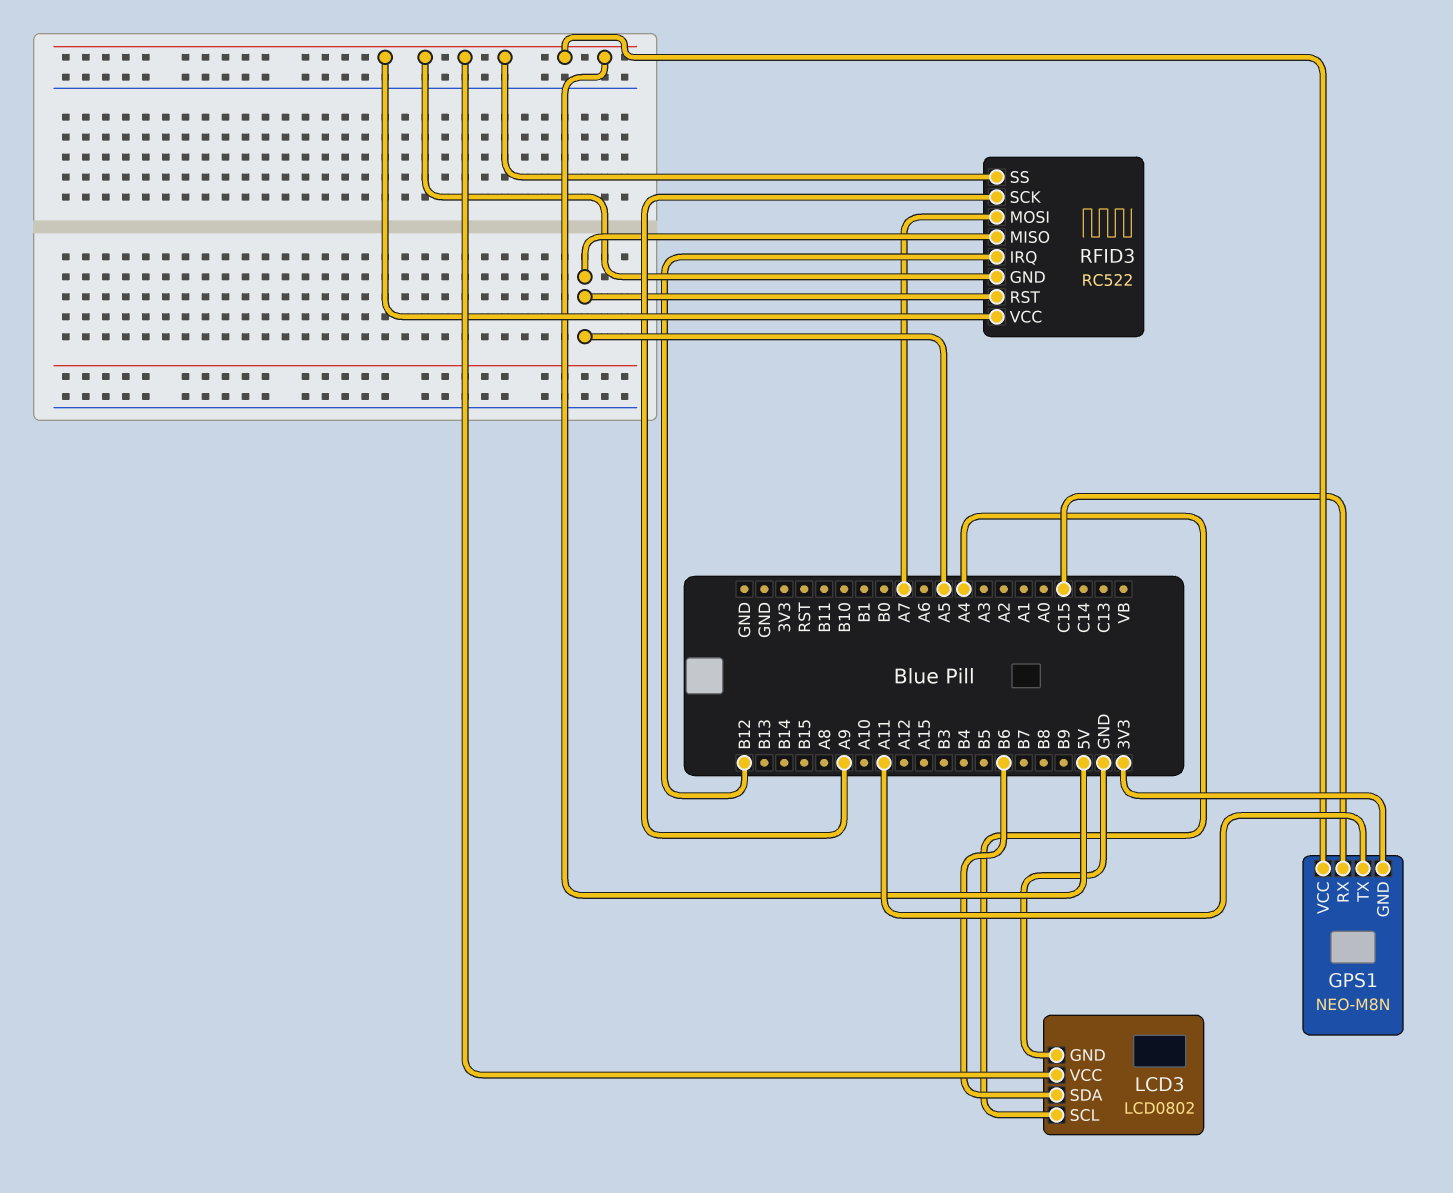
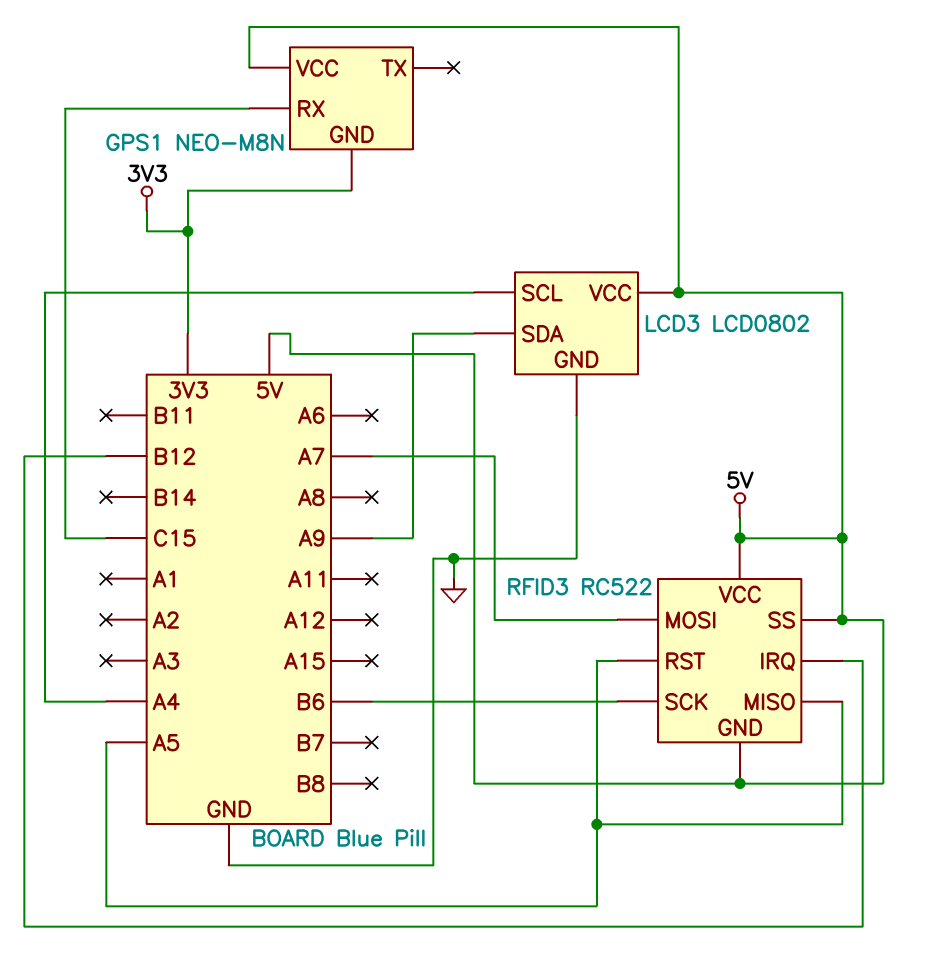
GPS1 pin TX: A11 -> none
LCD3 pin SDA: B6 -> A9
RFID3 pin SCK: A9 -> B6

